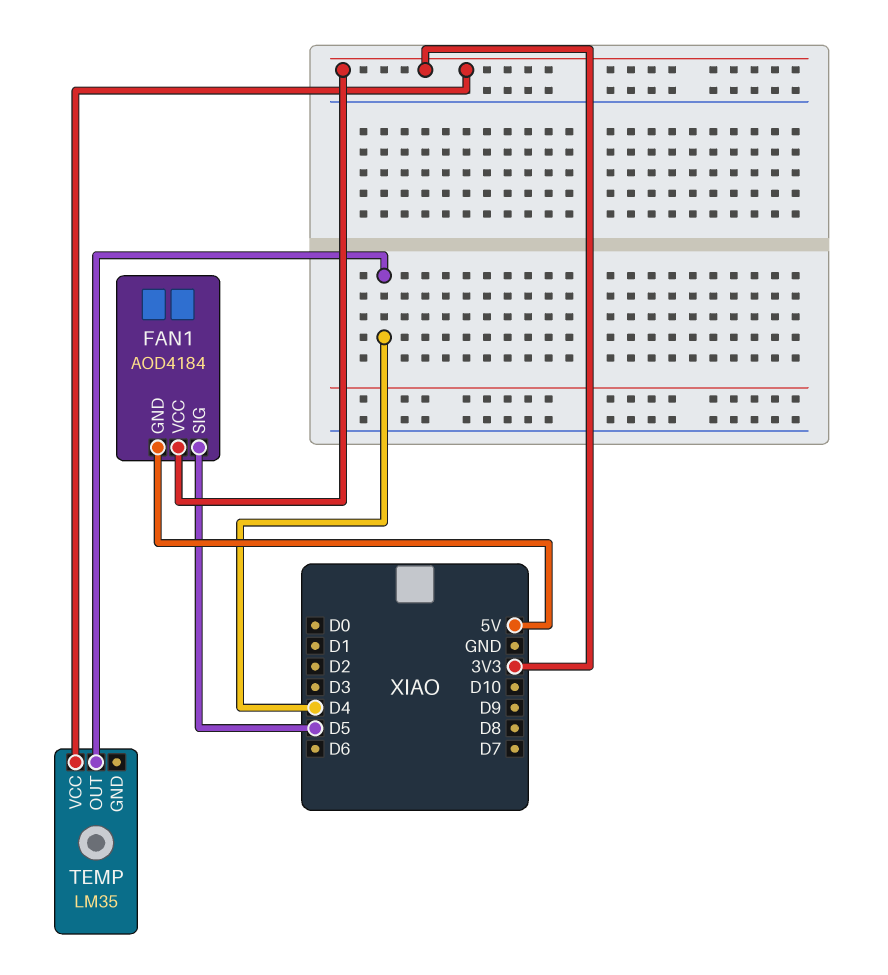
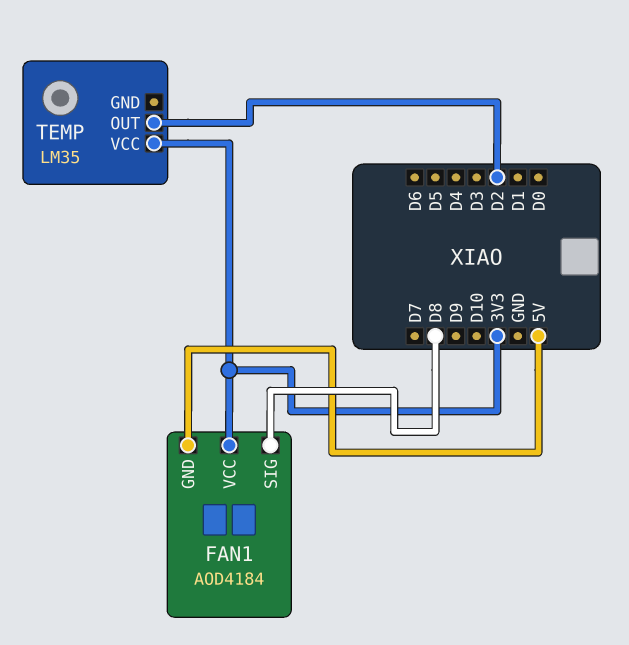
FAN1 pin SIG: D5 -> D8
TEMP pin OUT: D4 -> D2

